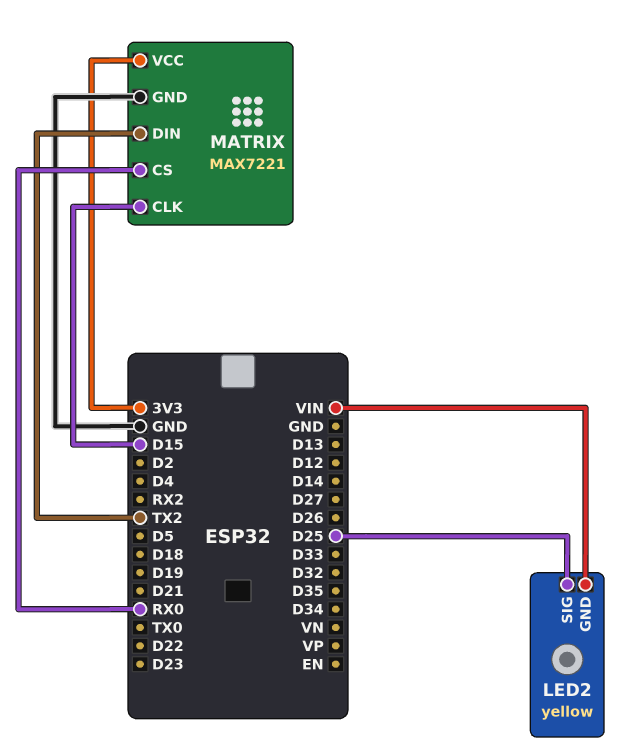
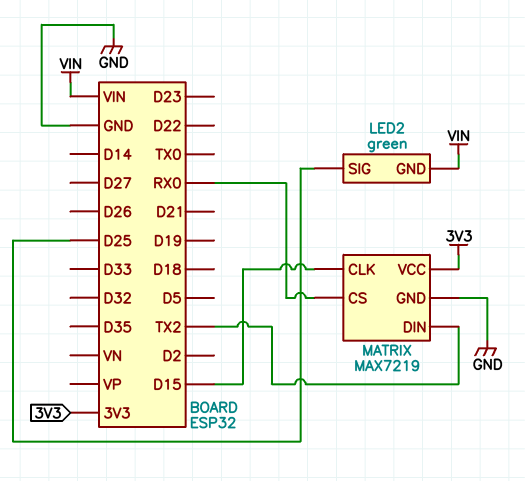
LED2: yellow -> green
MATRIX: MAX7221 -> MAX7219

